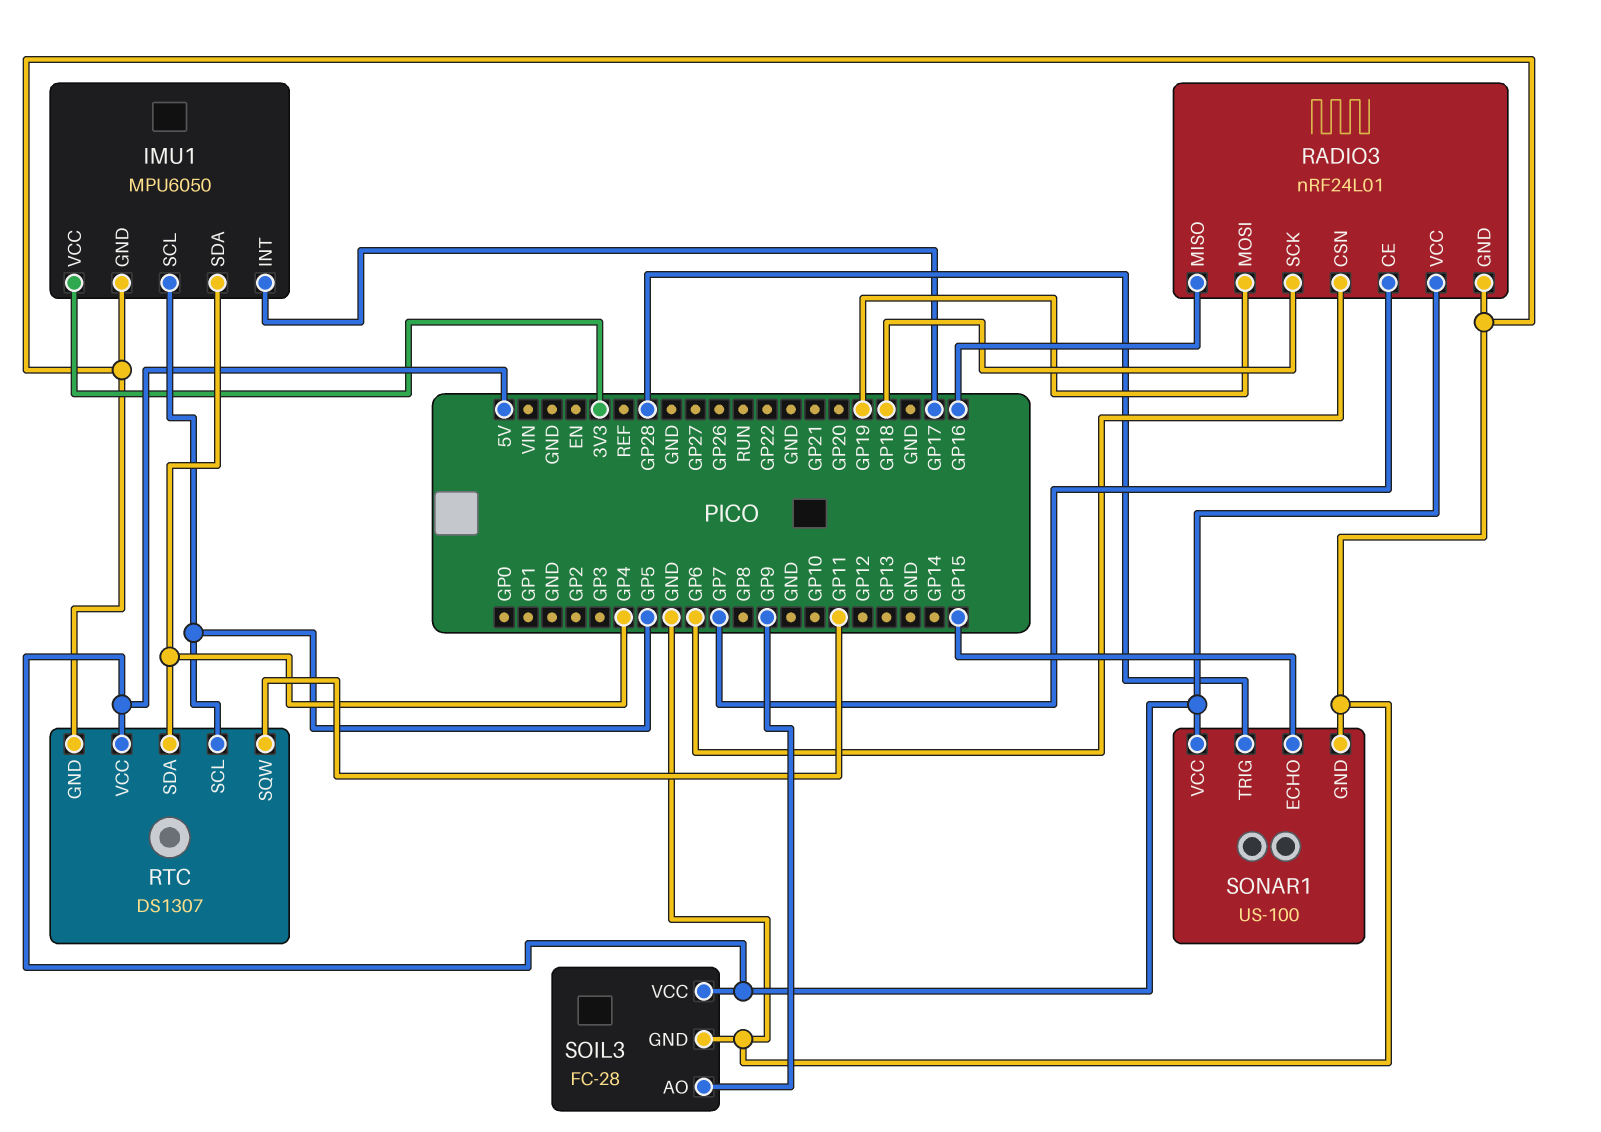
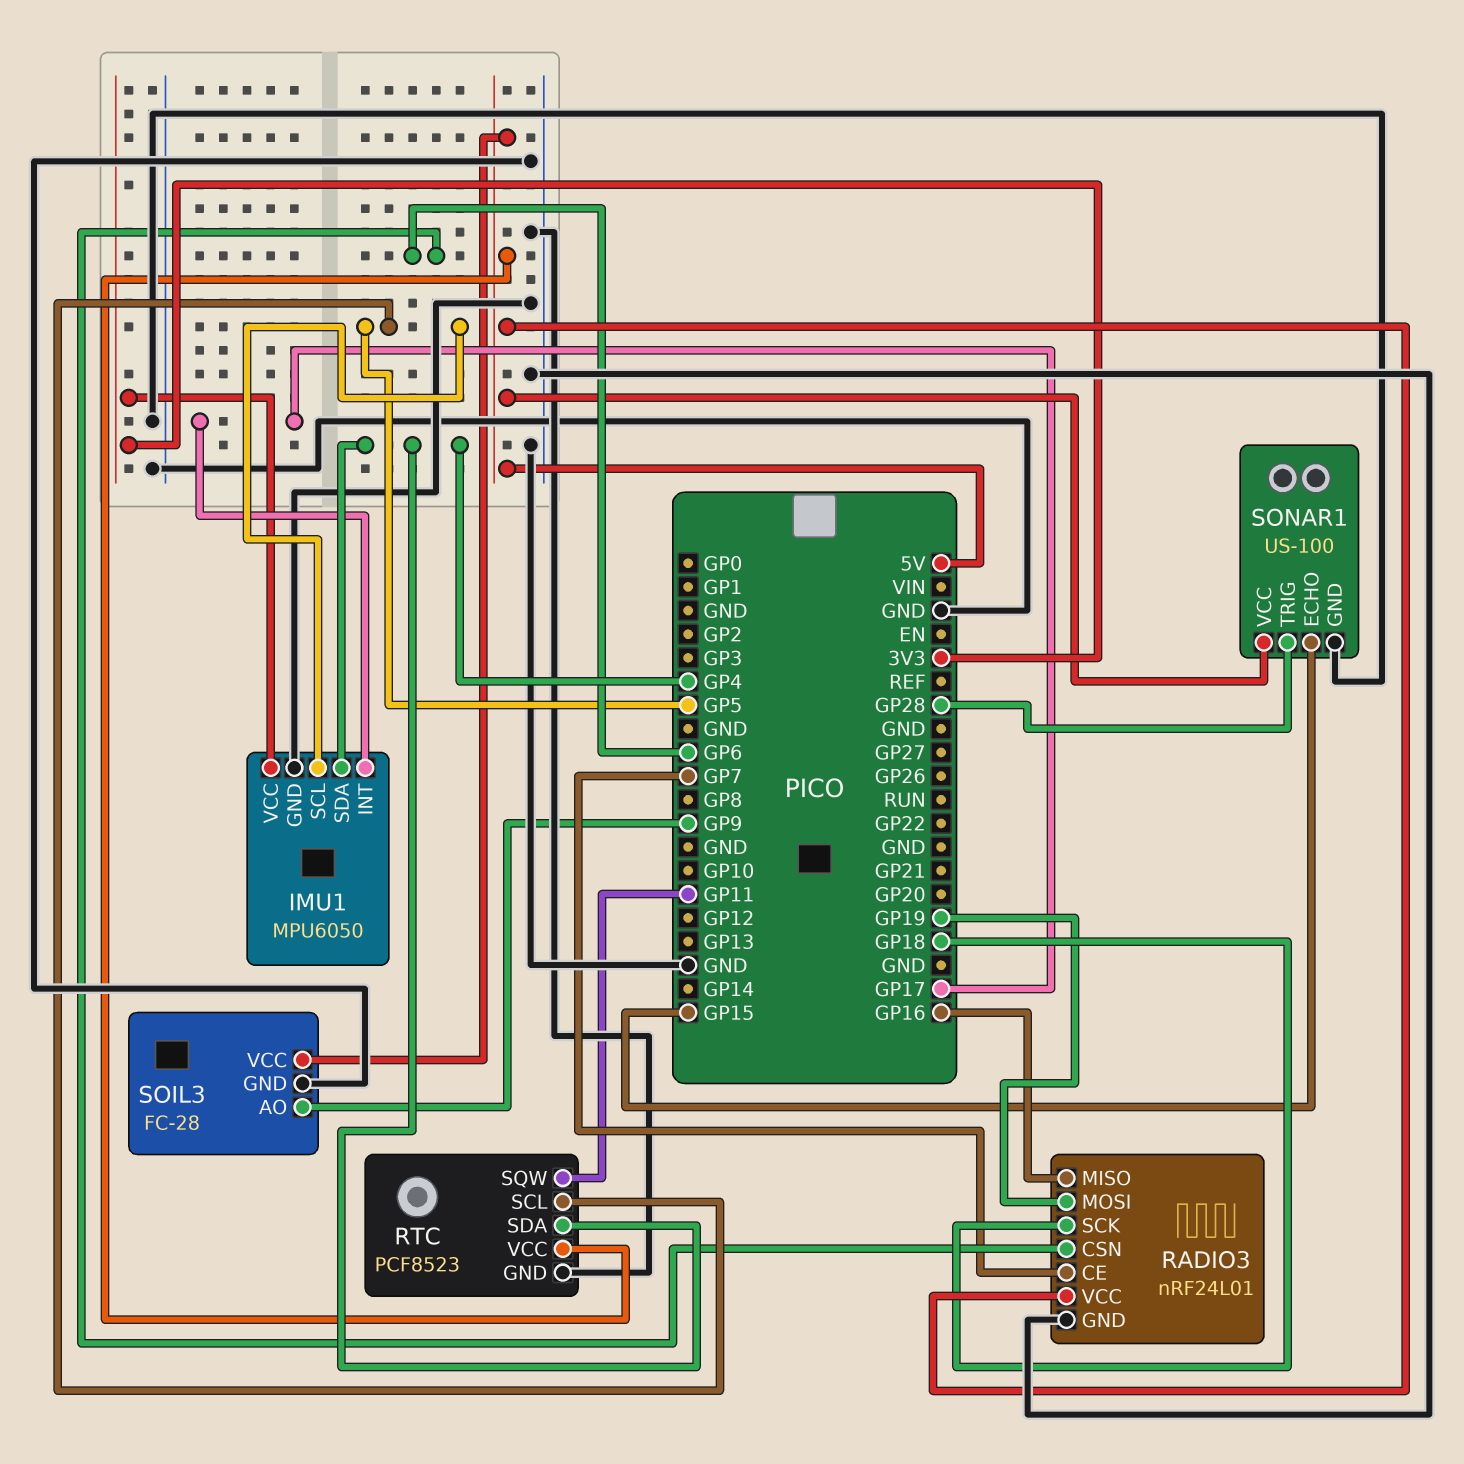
RTC: DS1307 -> PCF8523

